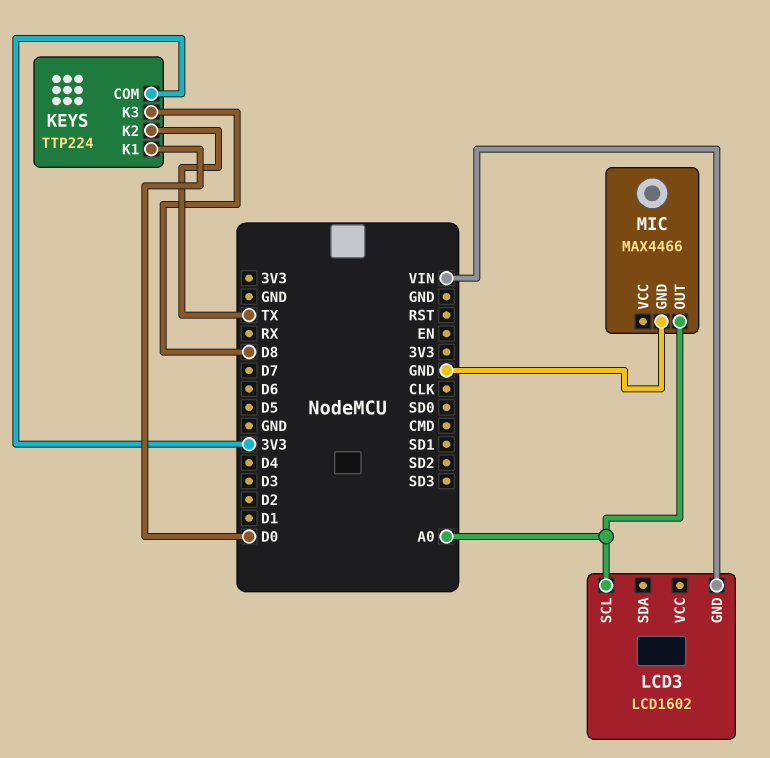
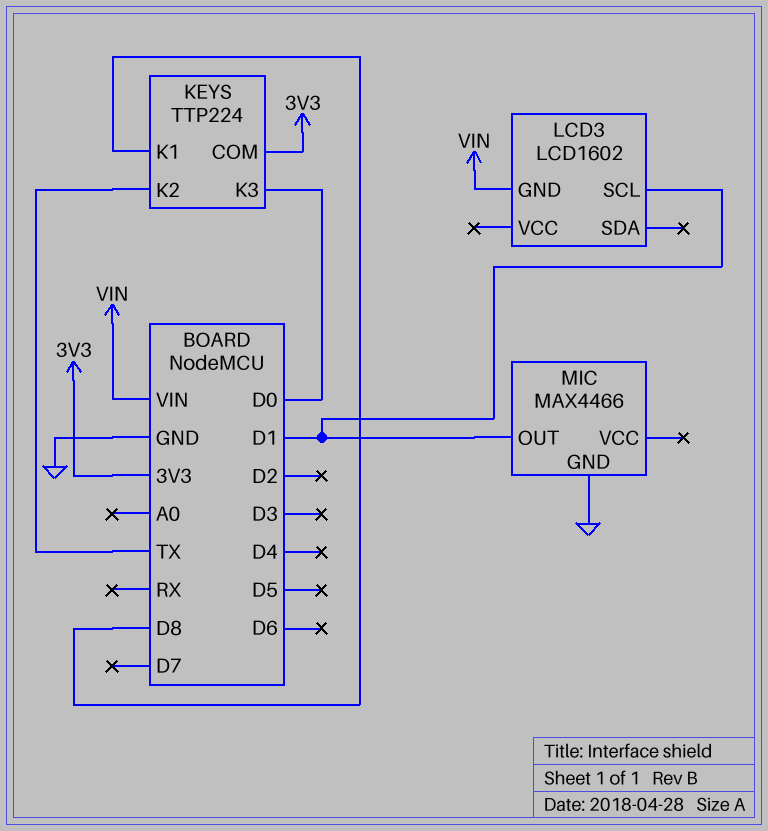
KEYS pin K1: D0 -> D8
KEYS pin K3: D8 -> D0
LCD3 pin SCL: A0 -> D1
MIC pin OUT: A0 -> D1

